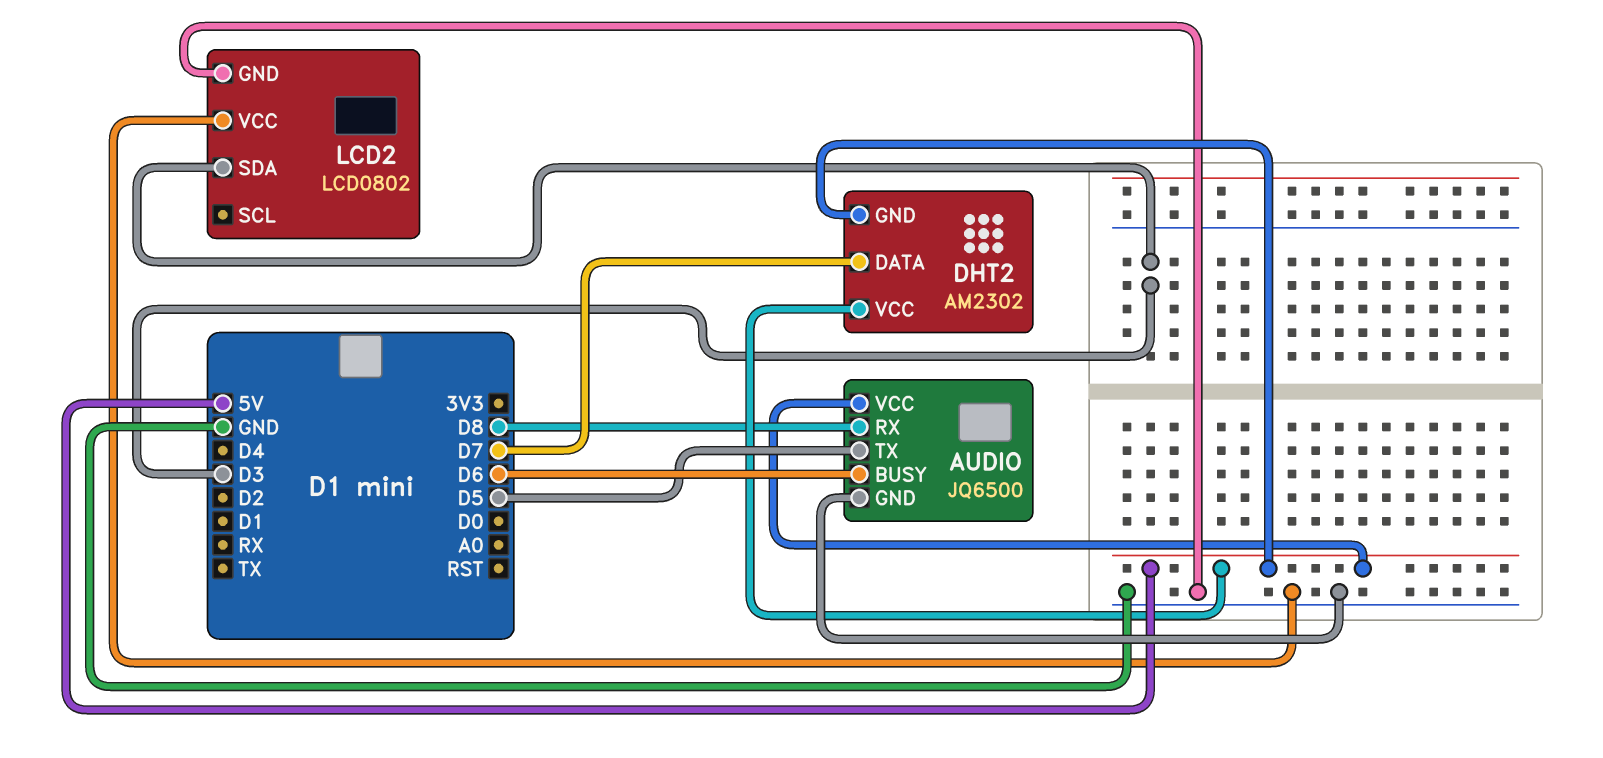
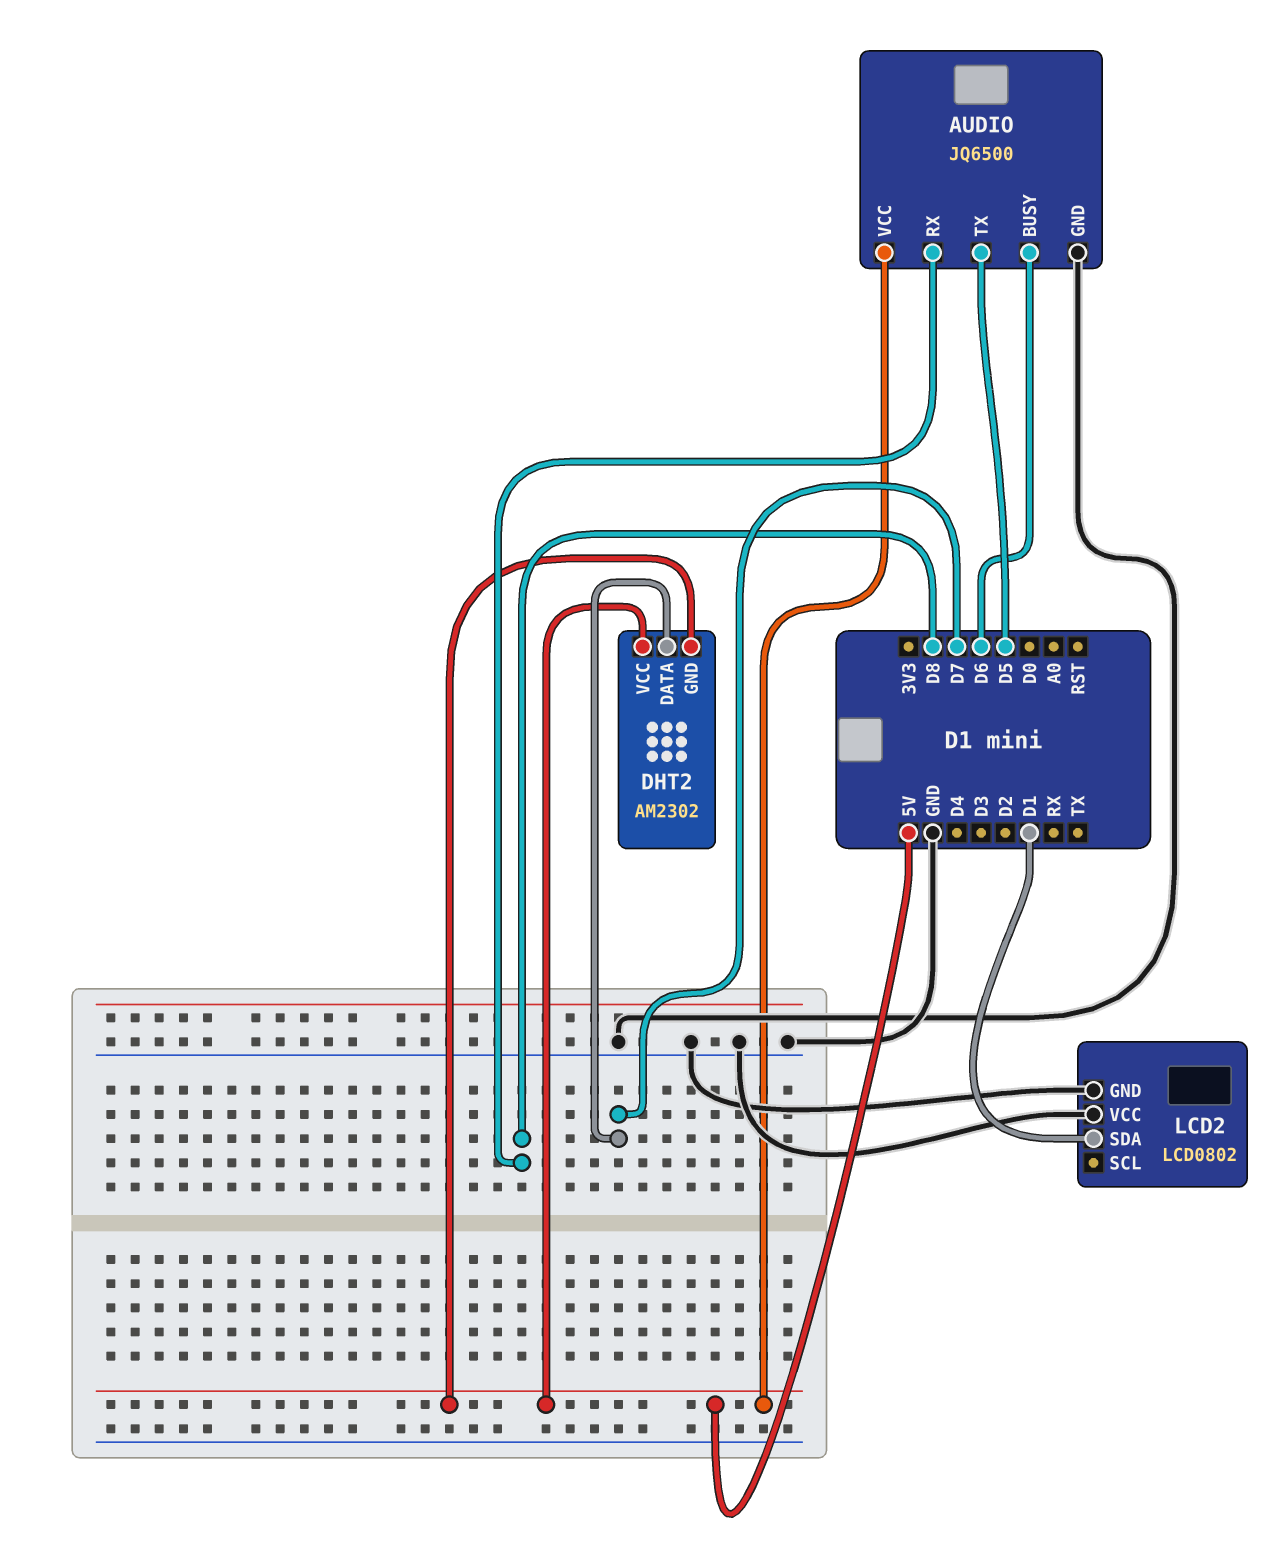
LCD2 pin SDA: D3 -> D1

